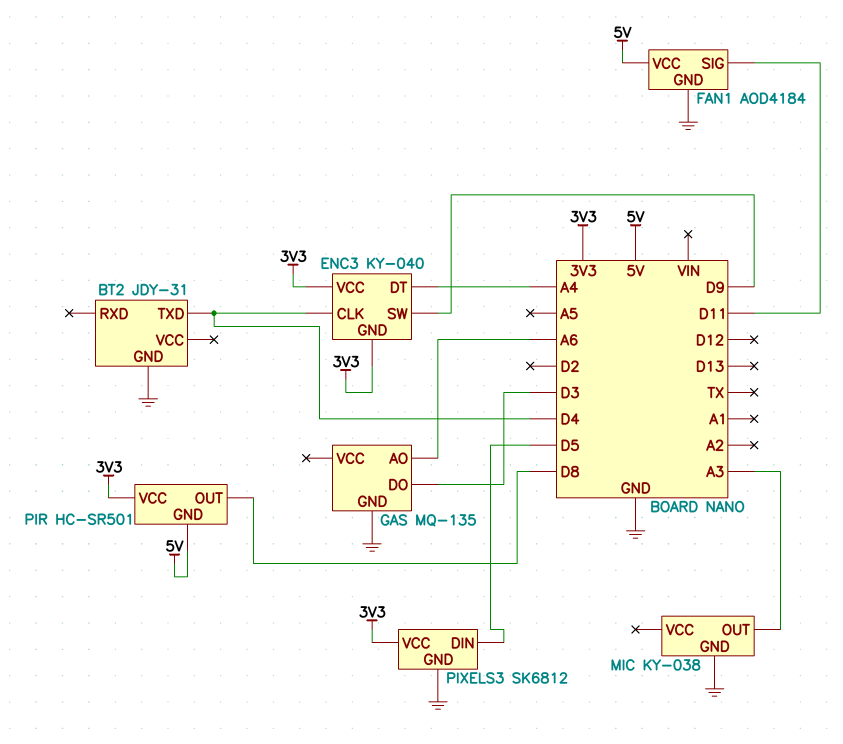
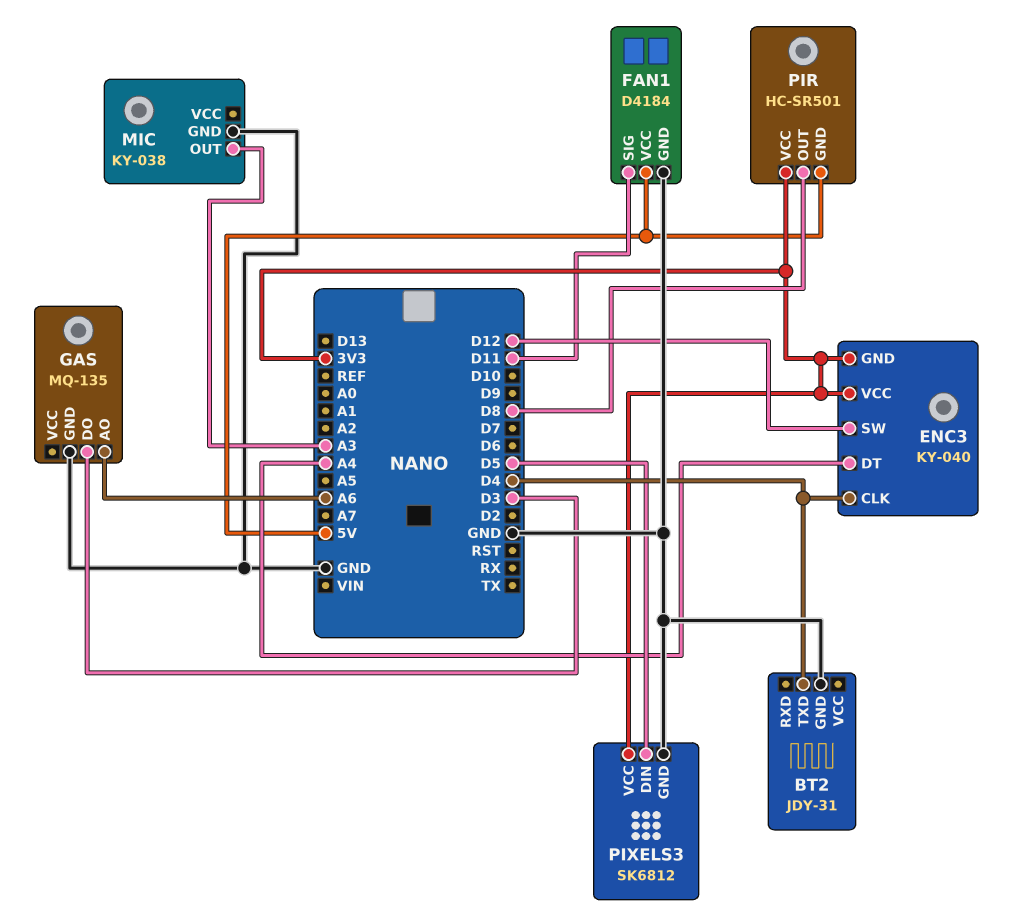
ENC3 pin SW: D9 -> D12
FAN1: AOD4184 -> D4184

